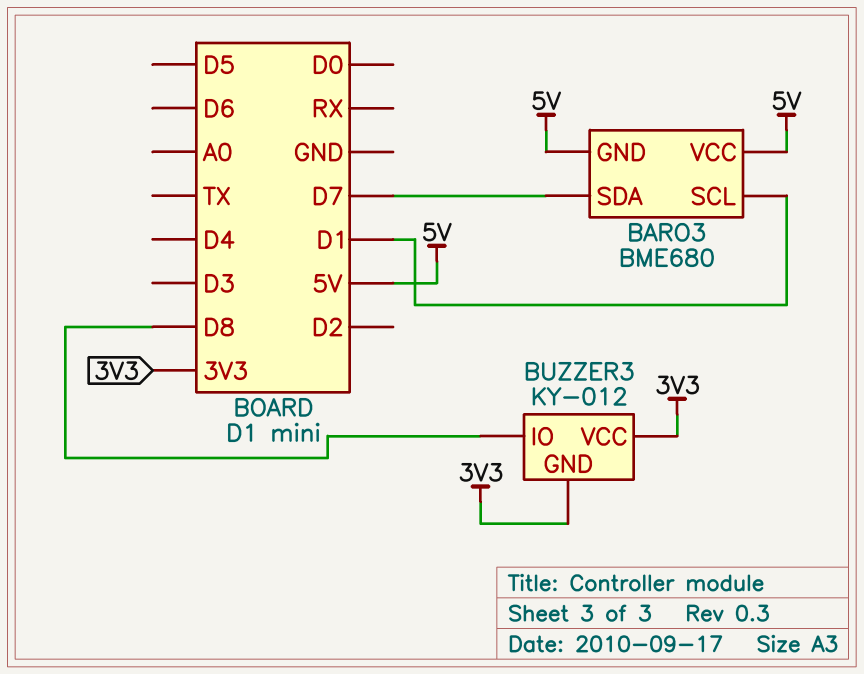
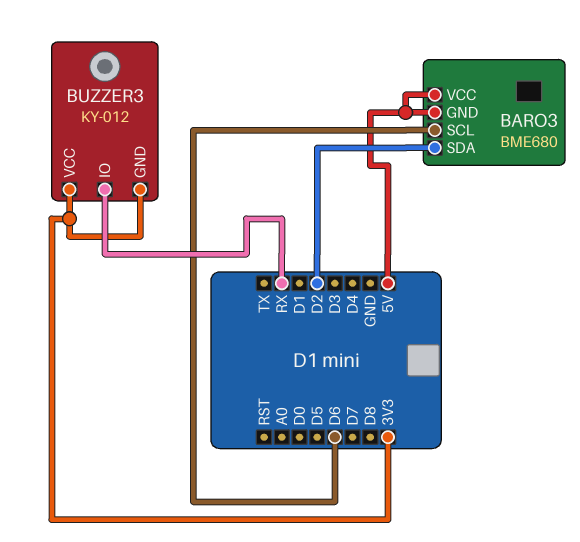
BARO3 pin SCL: D1 -> D6
BARO3 pin SDA: D7 -> D2
BUZZER3 pin IO: D8 -> RX

